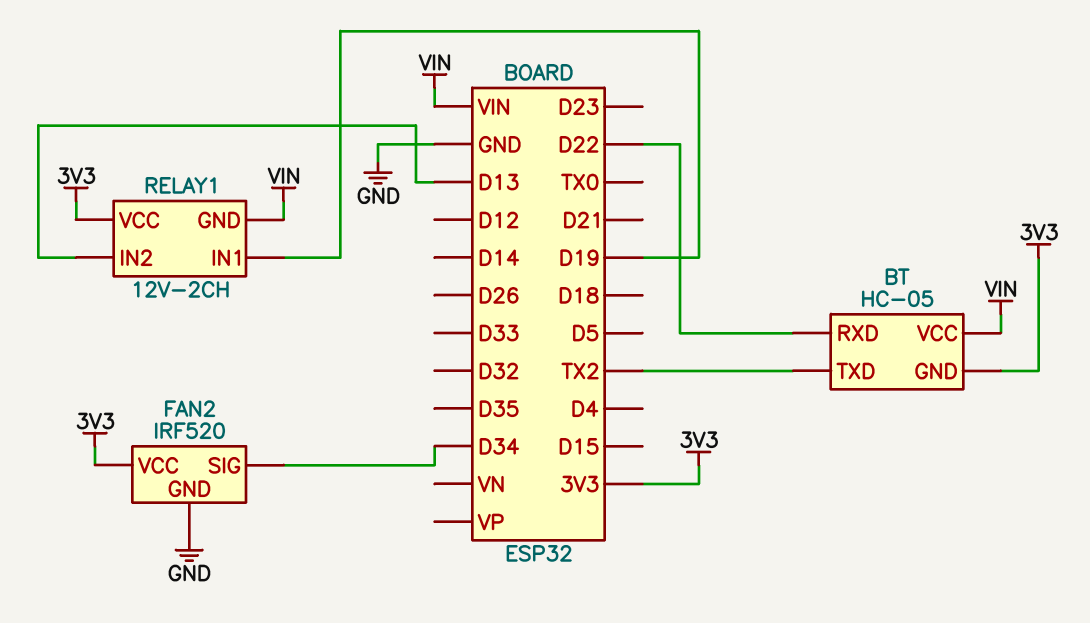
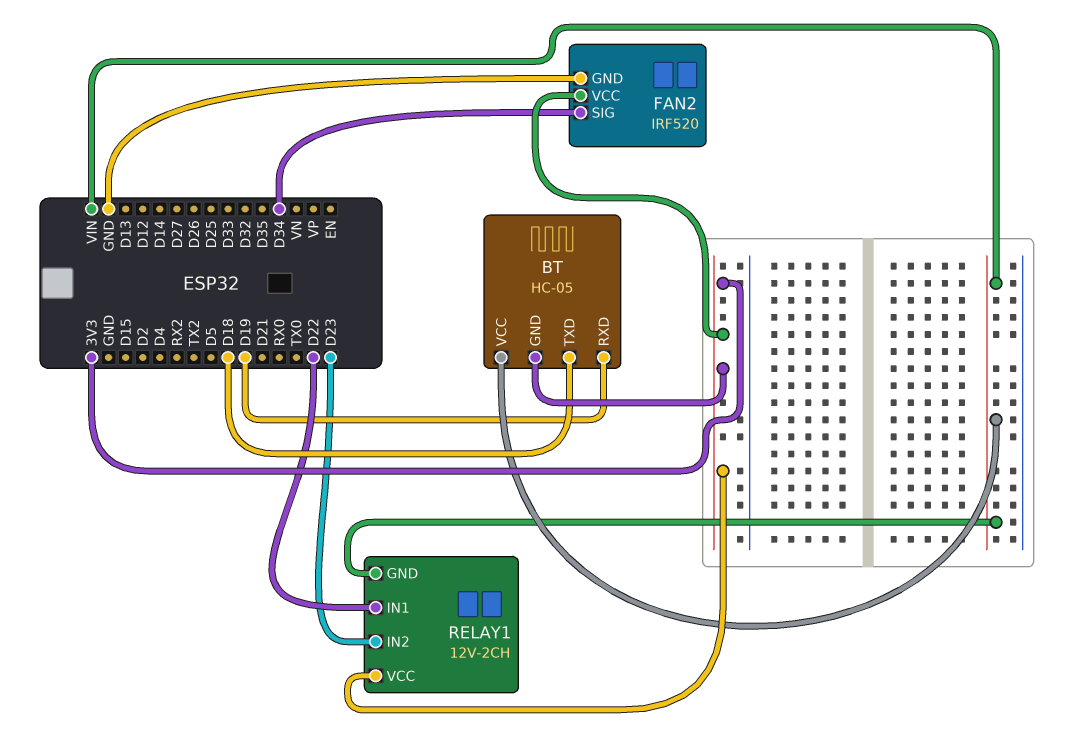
BT pin RXD: D22 -> D19
BT pin TXD: TX2 -> D18
RELAY1 pin IN1: D19 -> D22
RELAY1 pin IN2: D13 -> D23

